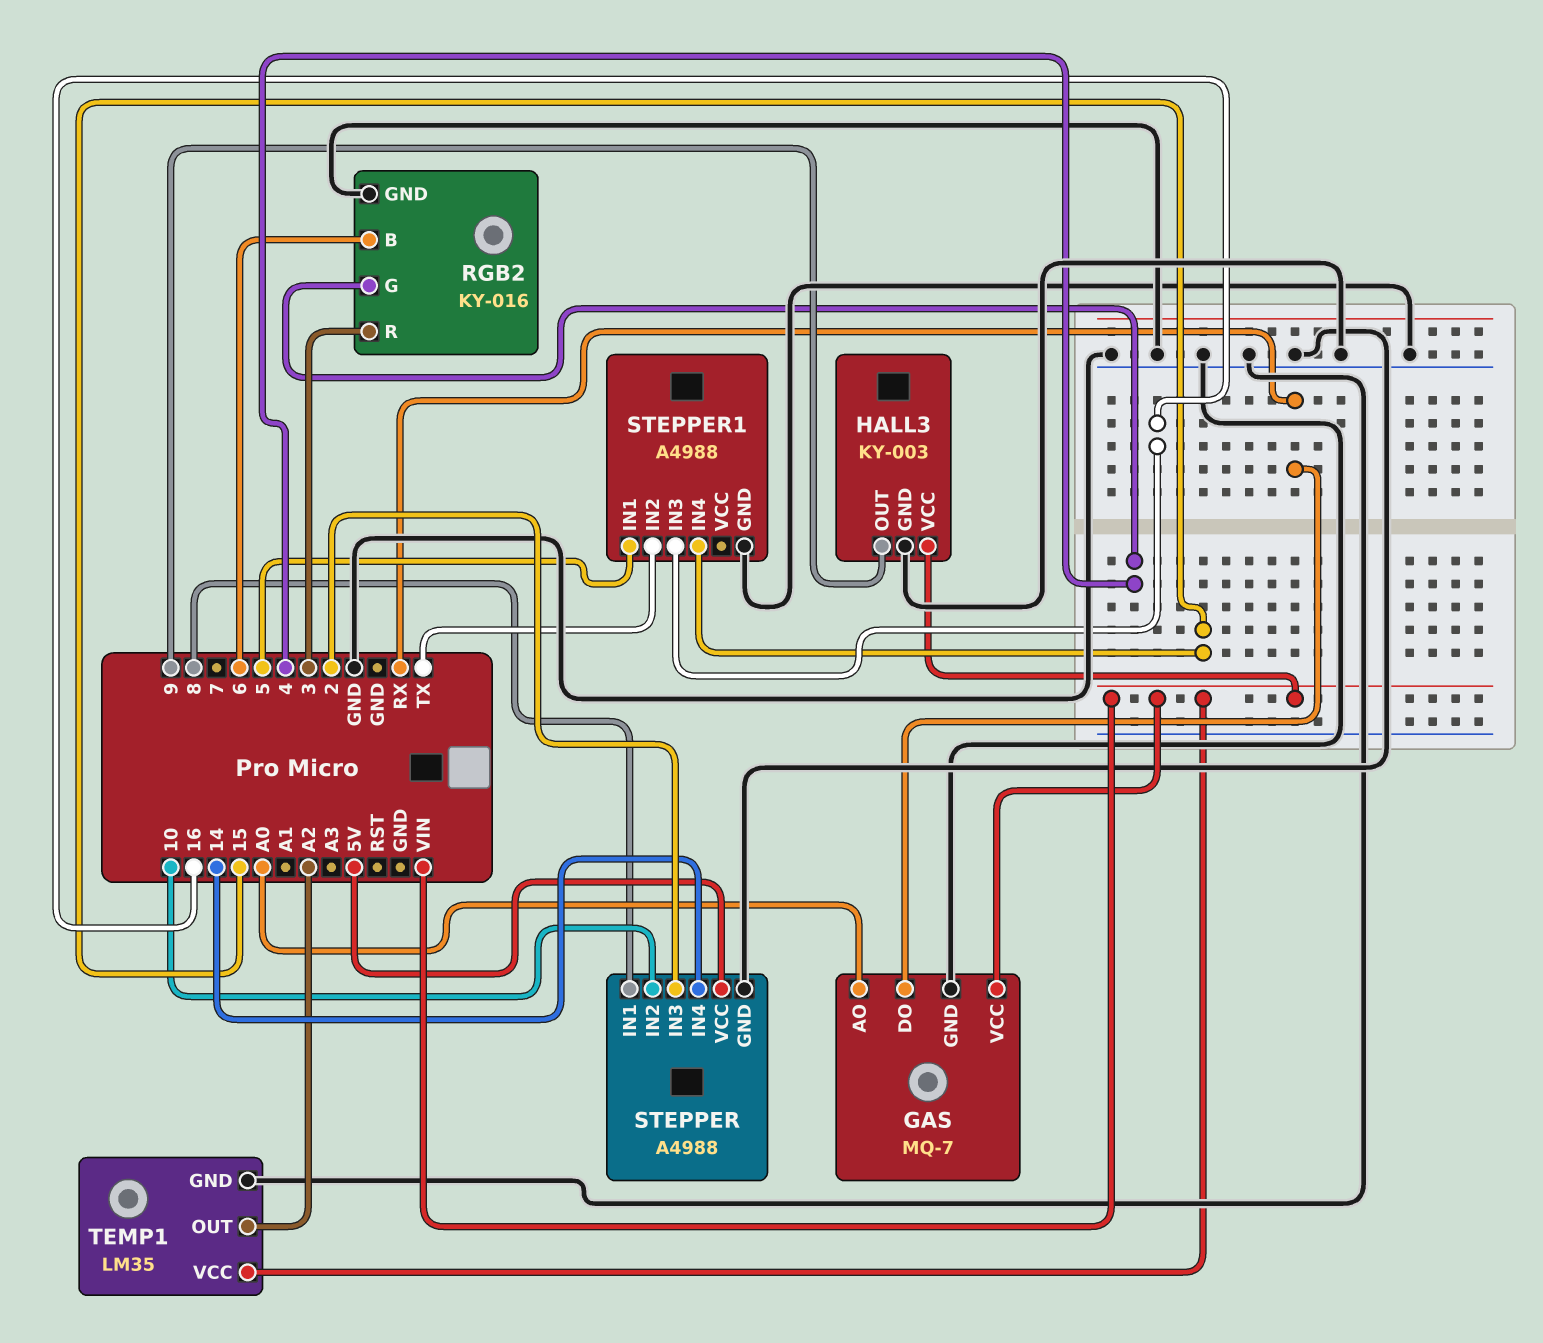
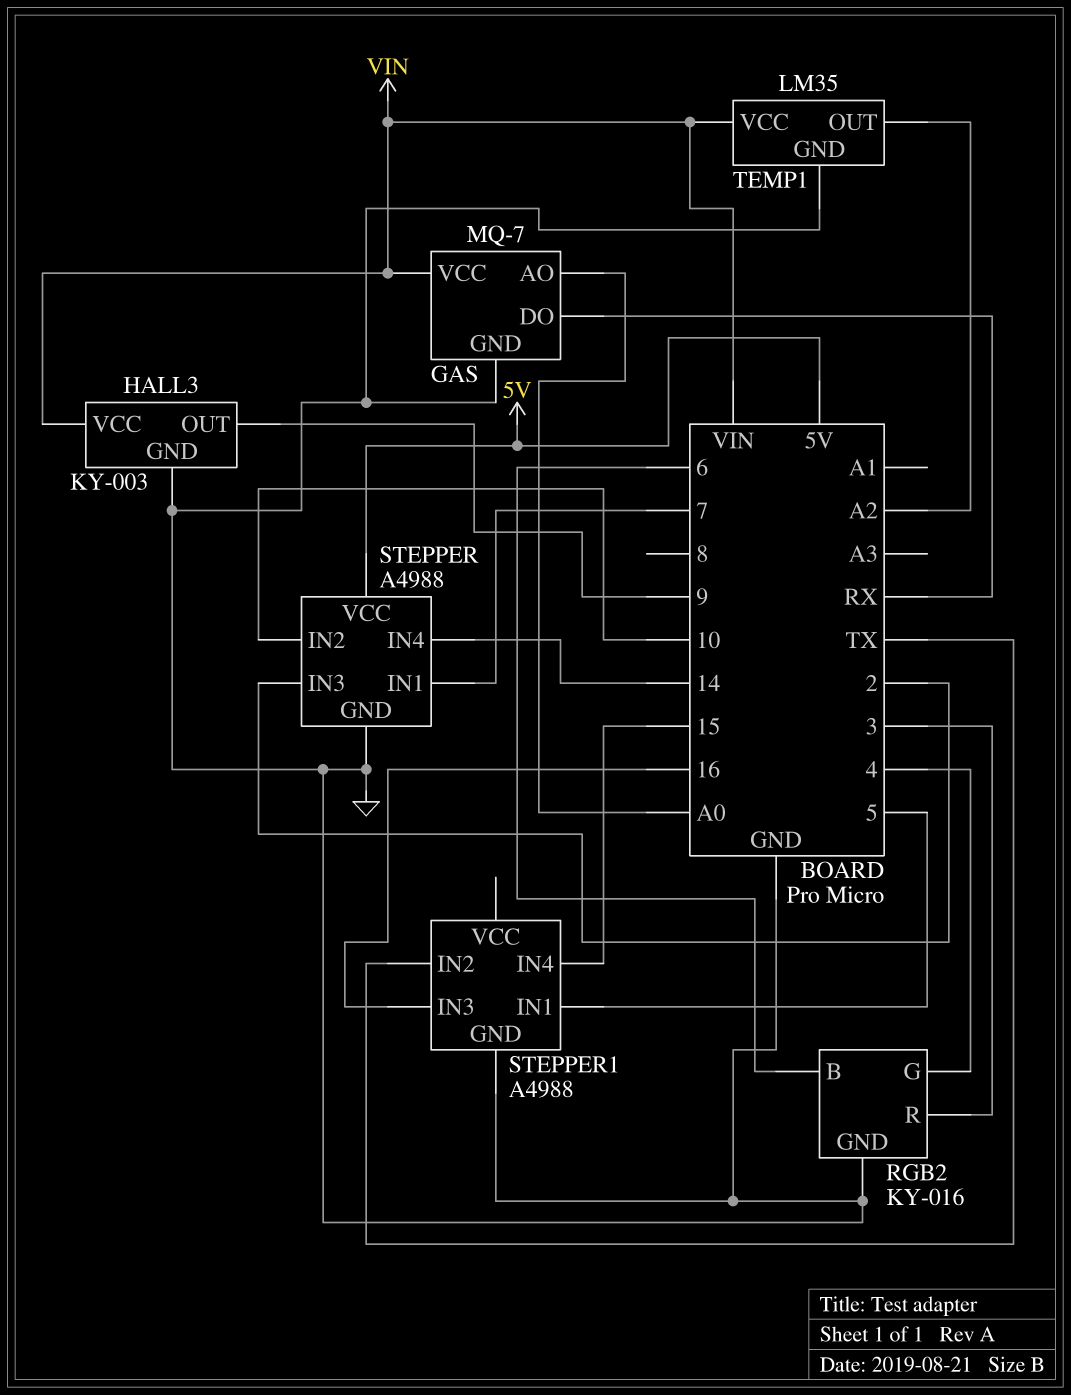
STEPPER pin IN1: 8 -> 7

